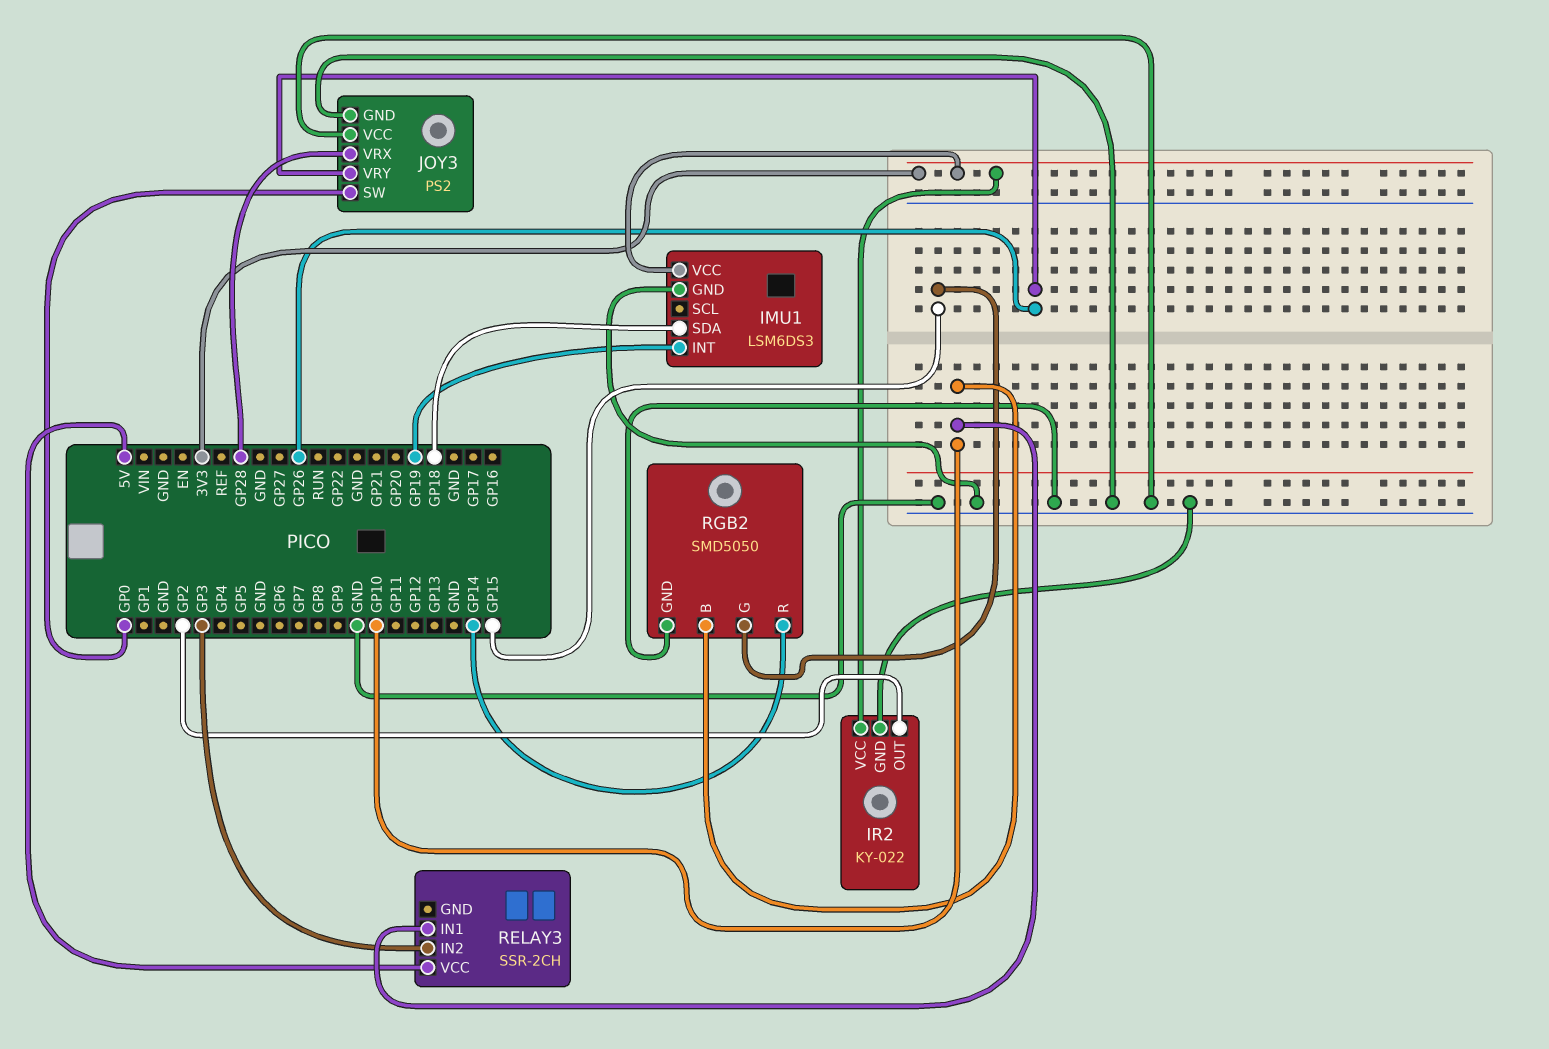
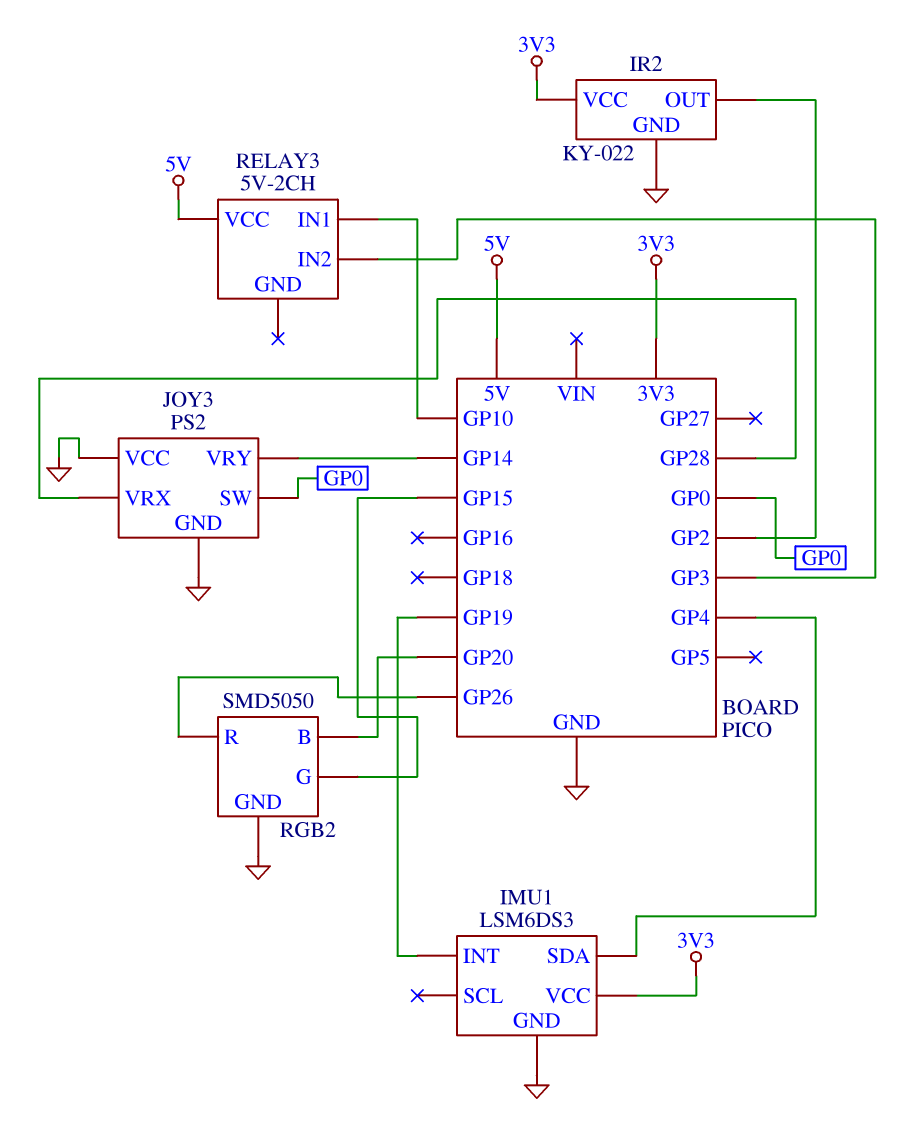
IMU1 pin SDA: GP18 -> GP4
JOY3 pin VRY: GP26 -> GP14
RELAY3: SSR-2CH -> 5V-2CH
RGB2 pin B: GP10 -> GP20
RGB2 pin R: GP14 -> GP26

